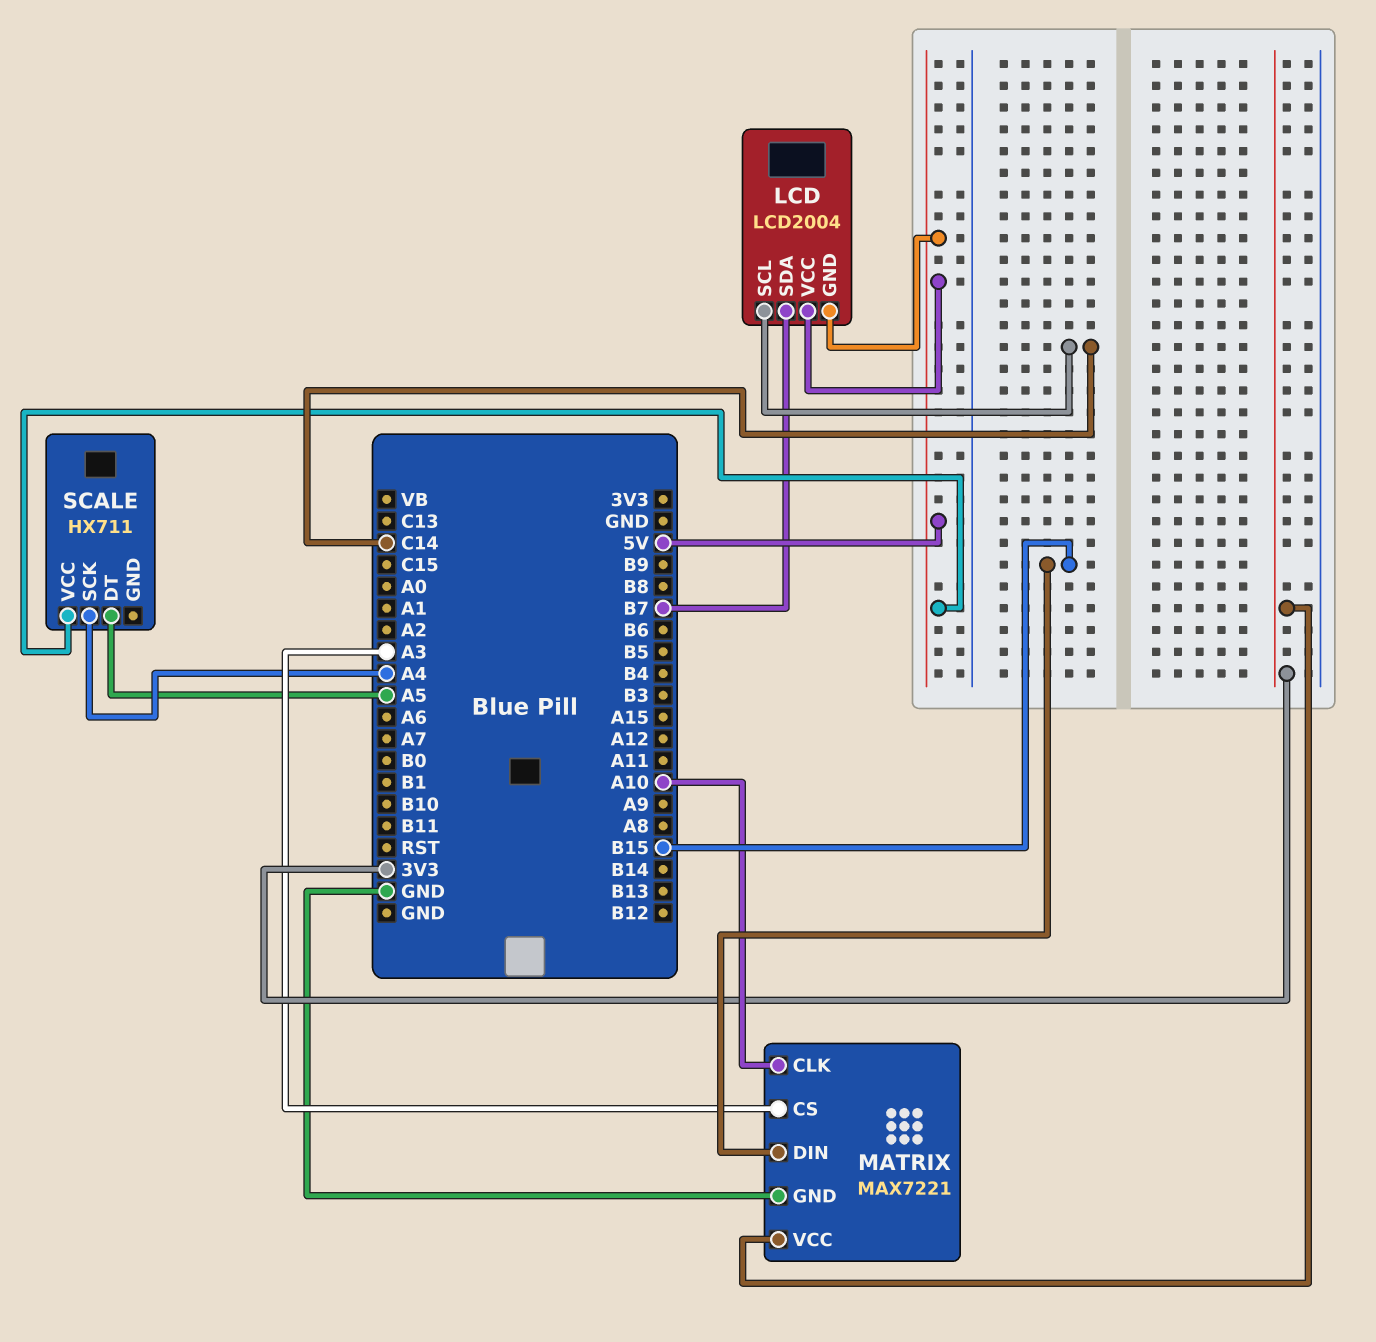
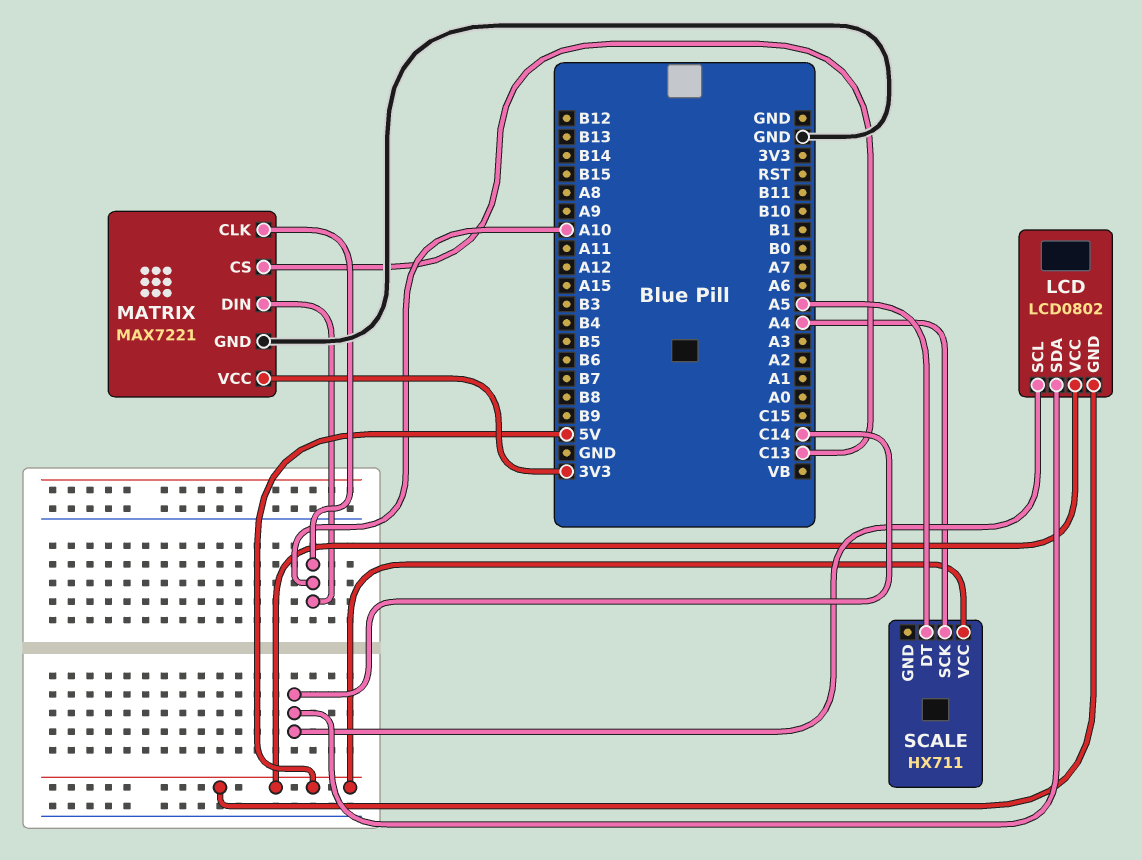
LCD: LCD2004 -> LCD0802
LCD pin SDA: B7 -> C14
MATRIX pin CS: A3 -> C13
MATRIX pin DIN: B15 -> A10

